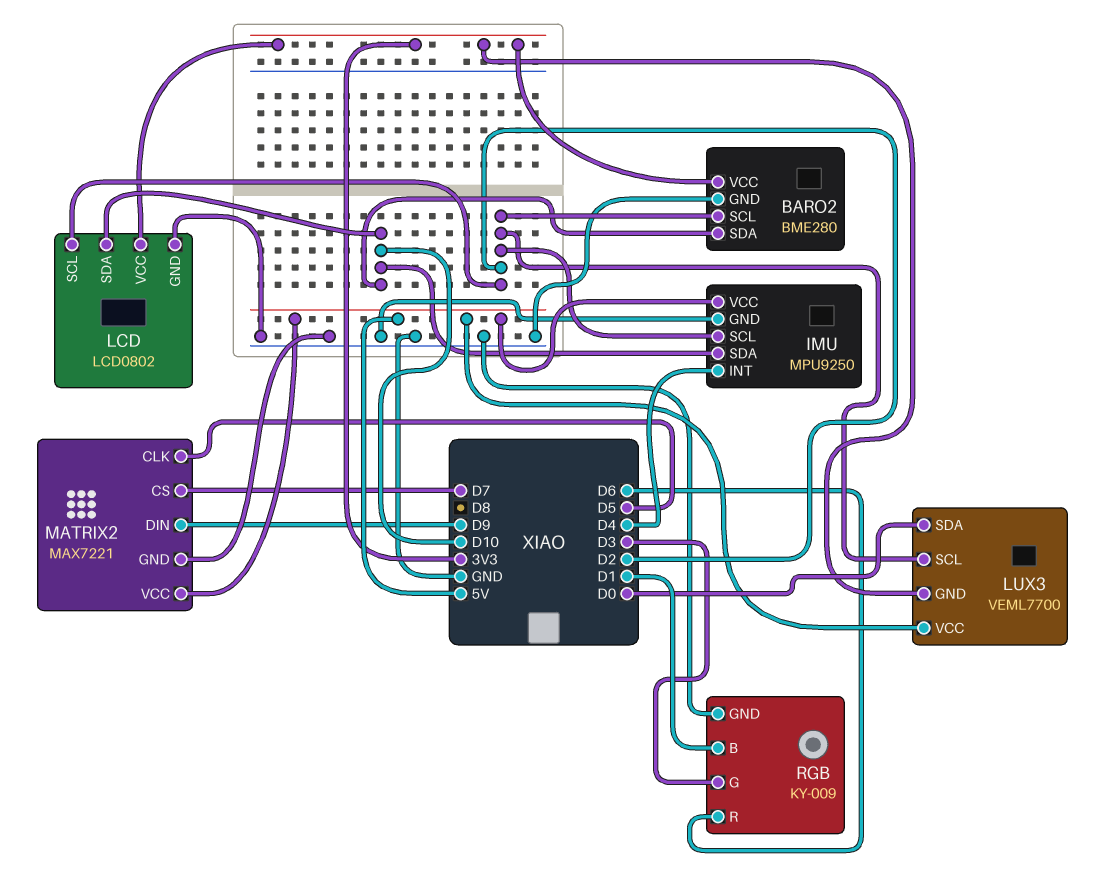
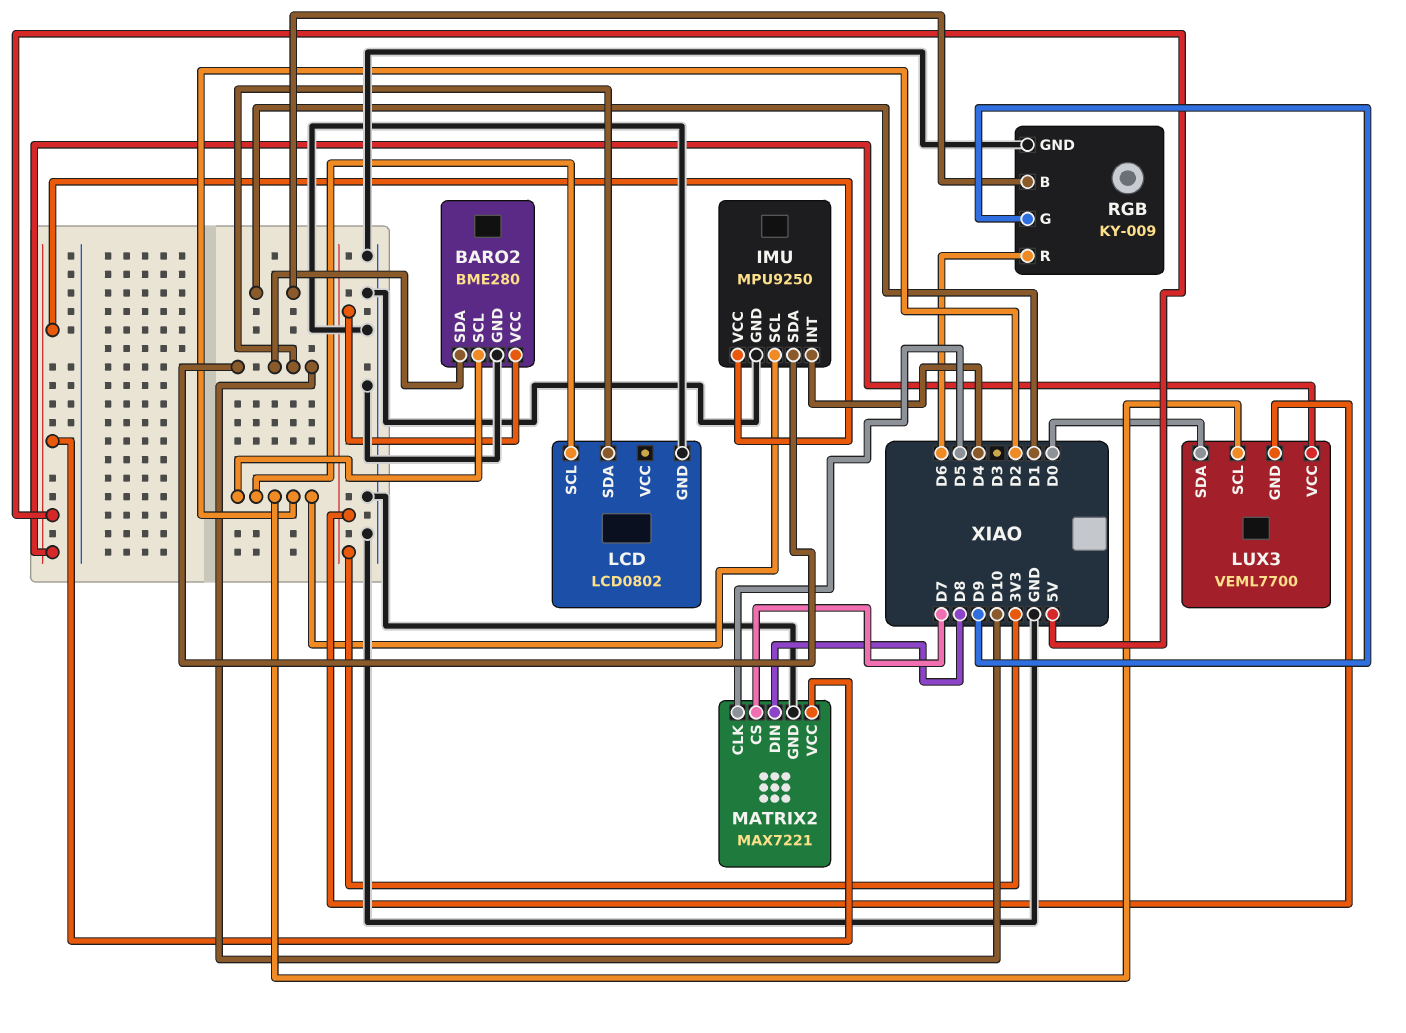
LCD pin VCC: 3V3 -> none
MATRIX2 pin DIN: D9 -> D8
RGB pin G: D3 -> D9

